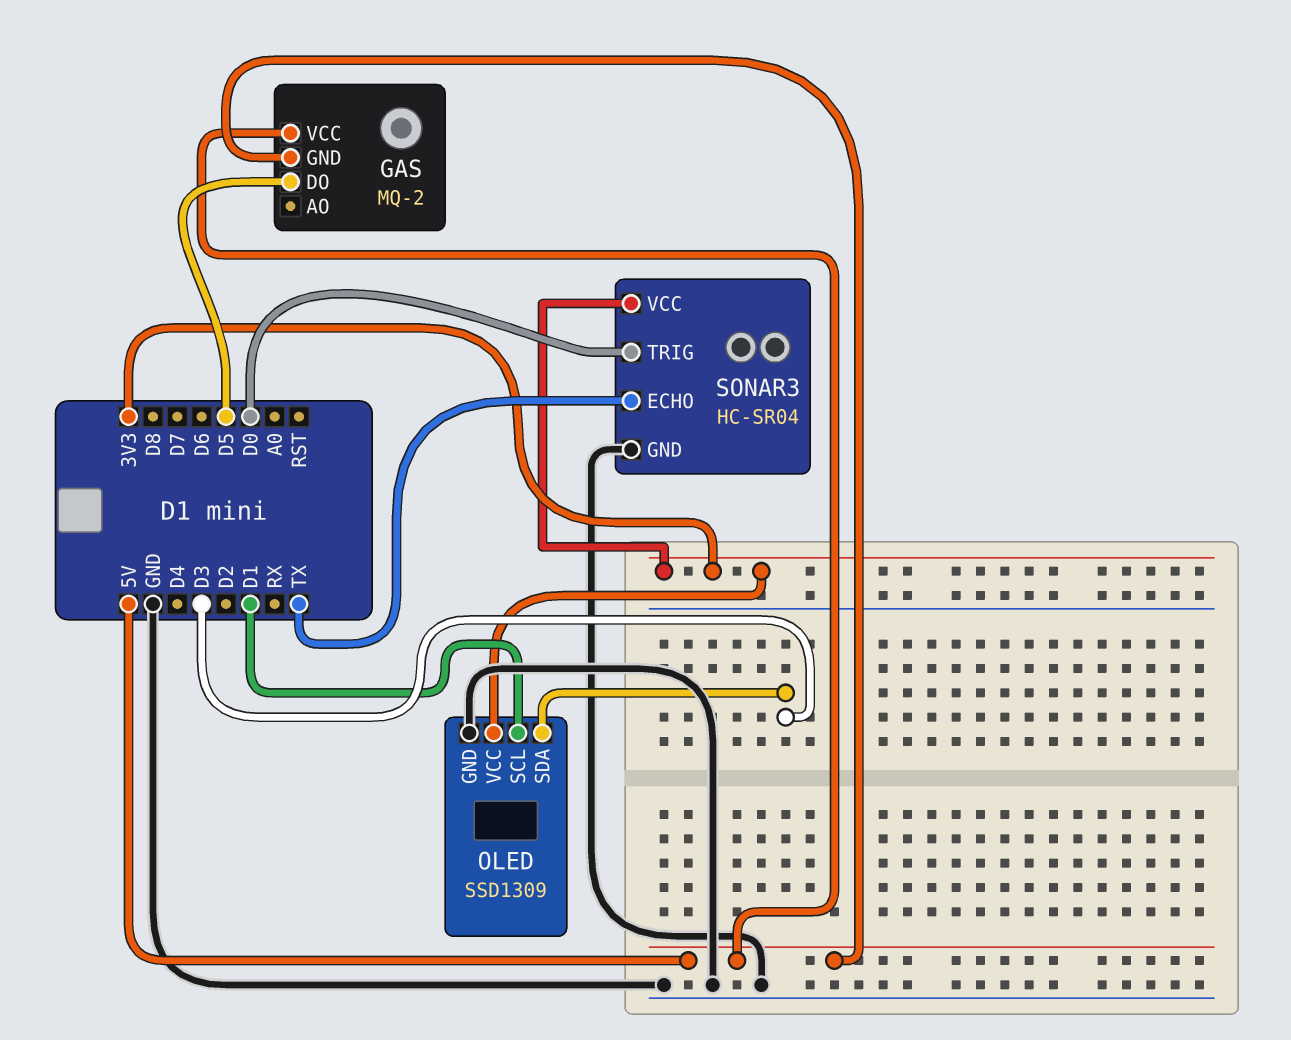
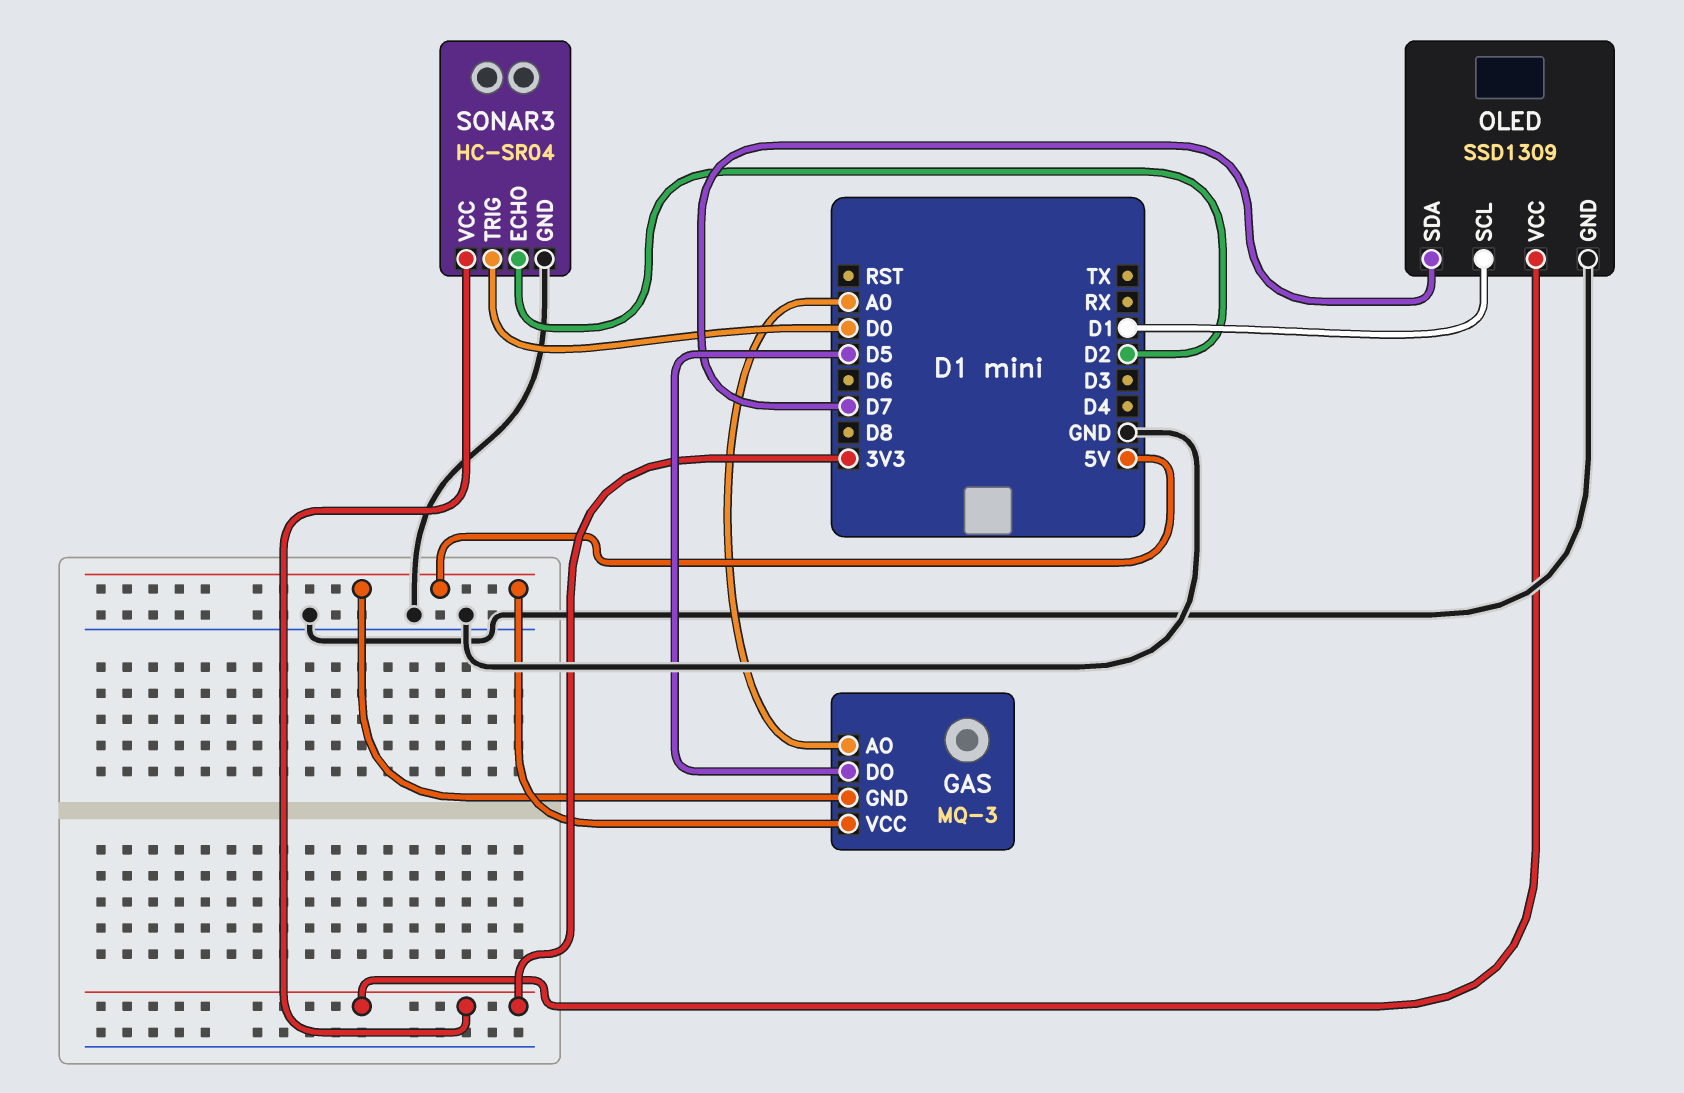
GAS: MQ-2 -> MQ-3
GAS pin AO: none -> A0
OLED pin SDA: D3 -> D7
SONAR3 pin ECHO: TX -> D2

